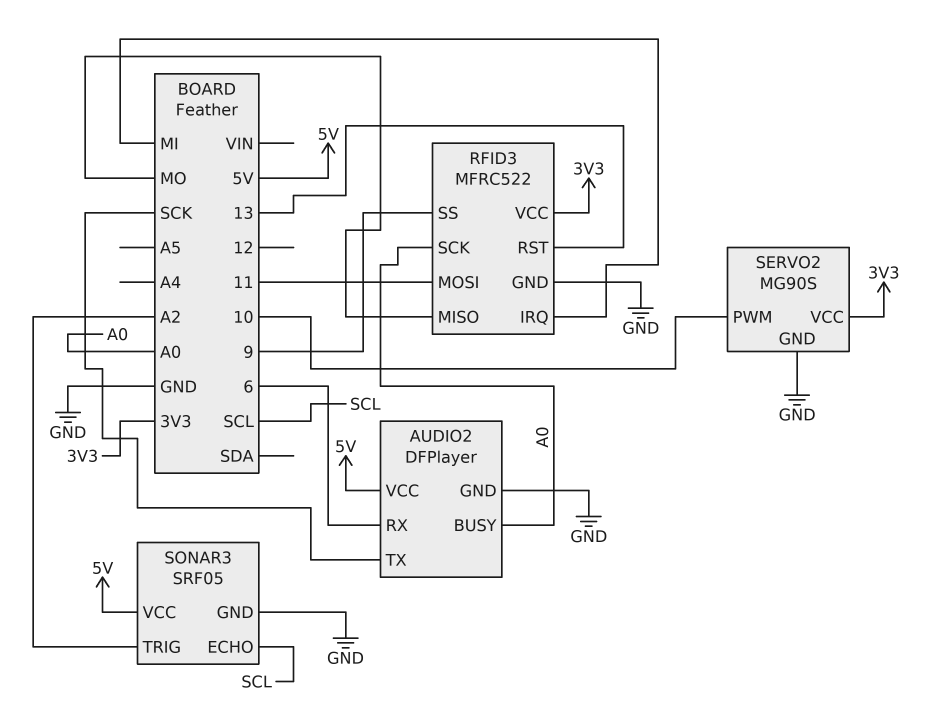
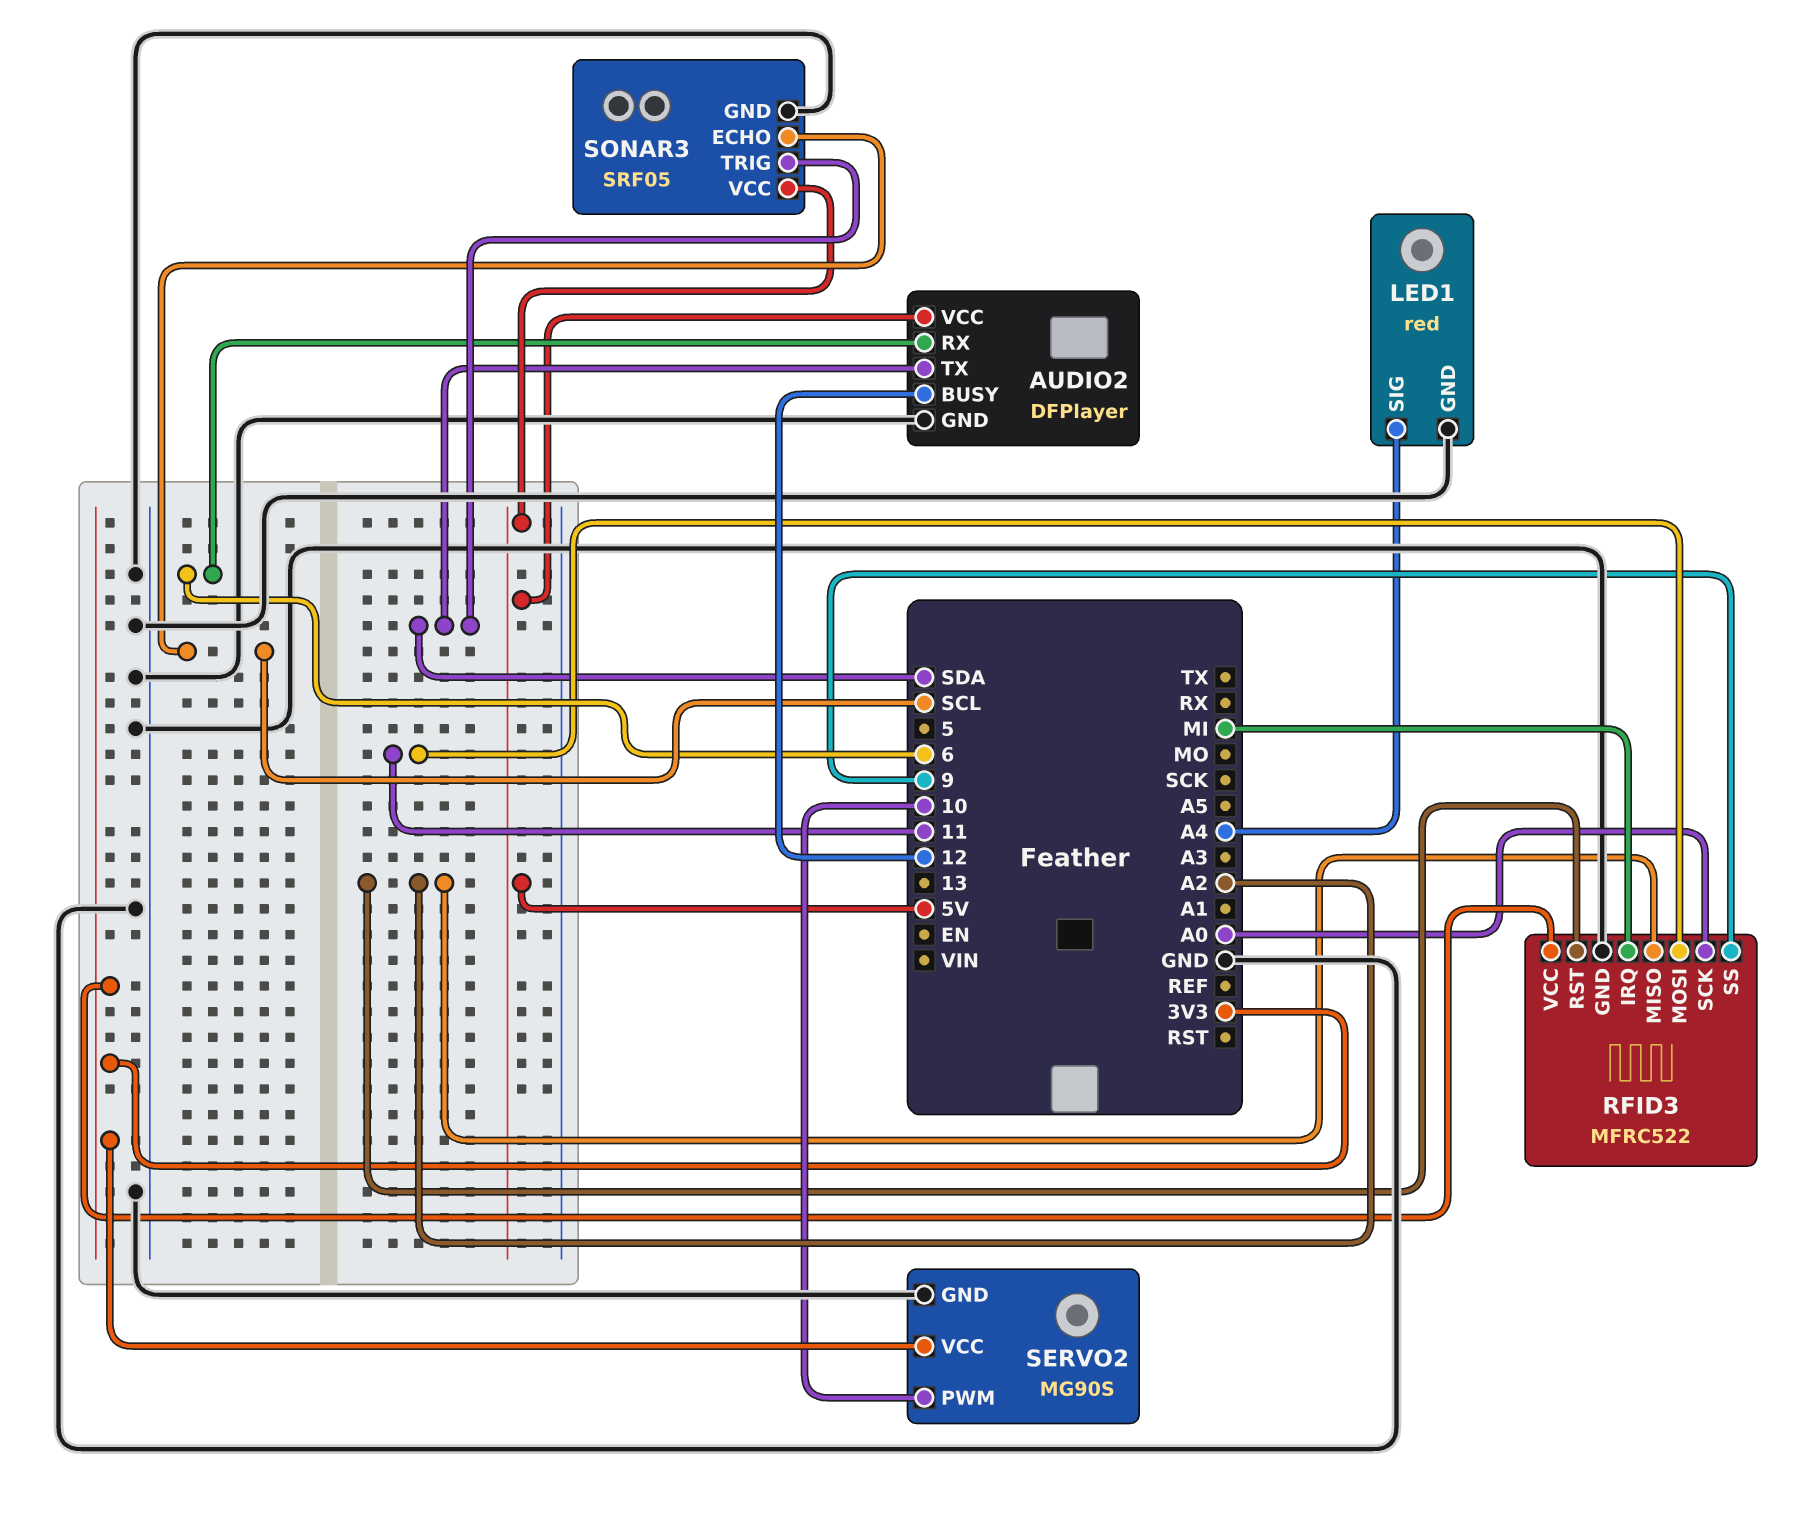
AUDIO2 pin BUSY: A0 -> 12
AUDIO2 pin TX: SCK -> SDA
LED1: none -> red
LED1 pin GND: none -> GND
LED1 pin SIG: none -> A4
RFID3 pin MISO: MO -> A2
RFID3 pin RST: 13 -> A2
SONAR3 pin TRIG: A2 -> SDA

